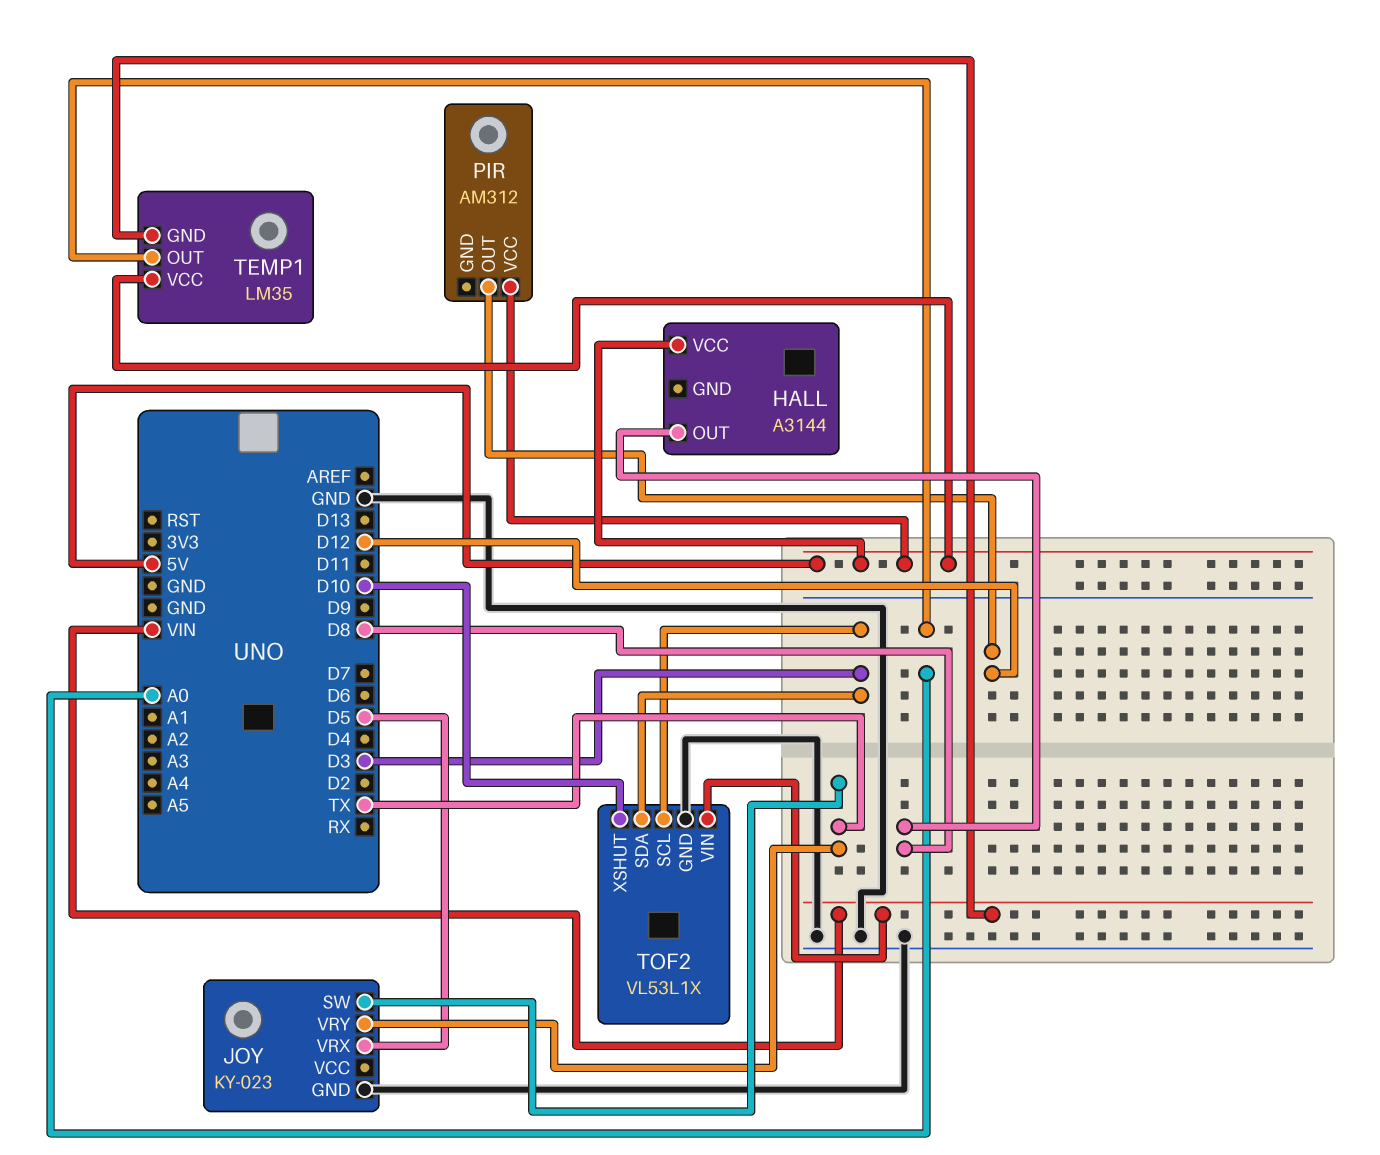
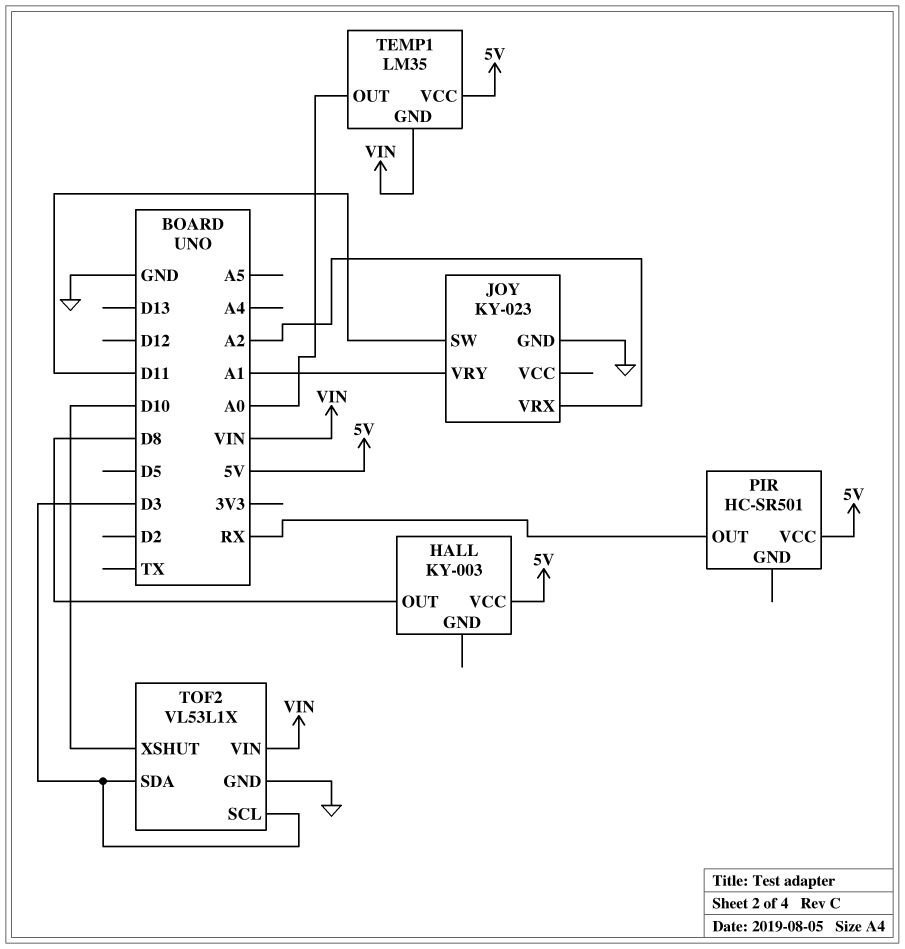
HALL: A3144 -> KY-003
JOY pin SW: TX -> D11
JOY pin VRX: D5 -> A2
JOY pin VRY: TX -> A1
PIR: AM312 -> HC-SR501
PIR pin OUT: D12 -> RX

